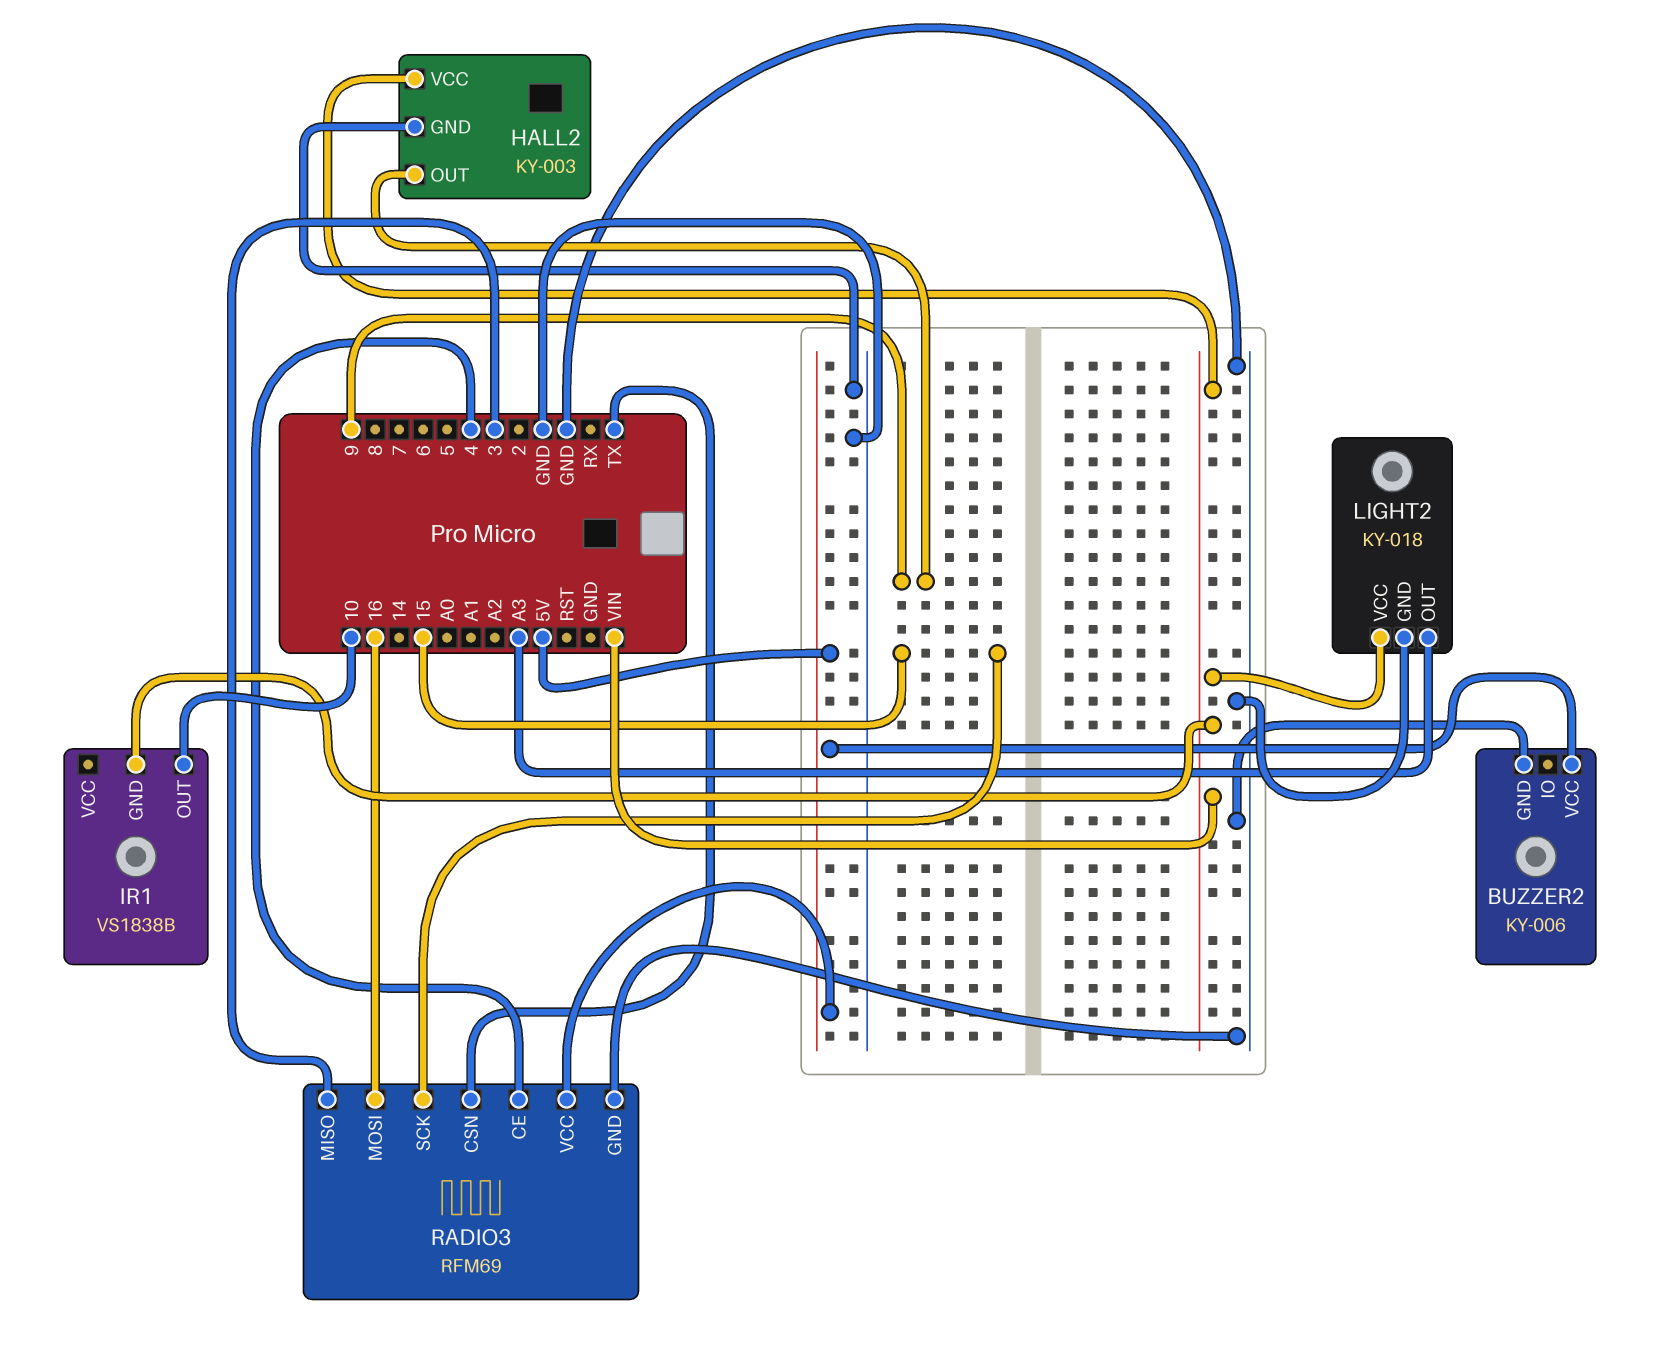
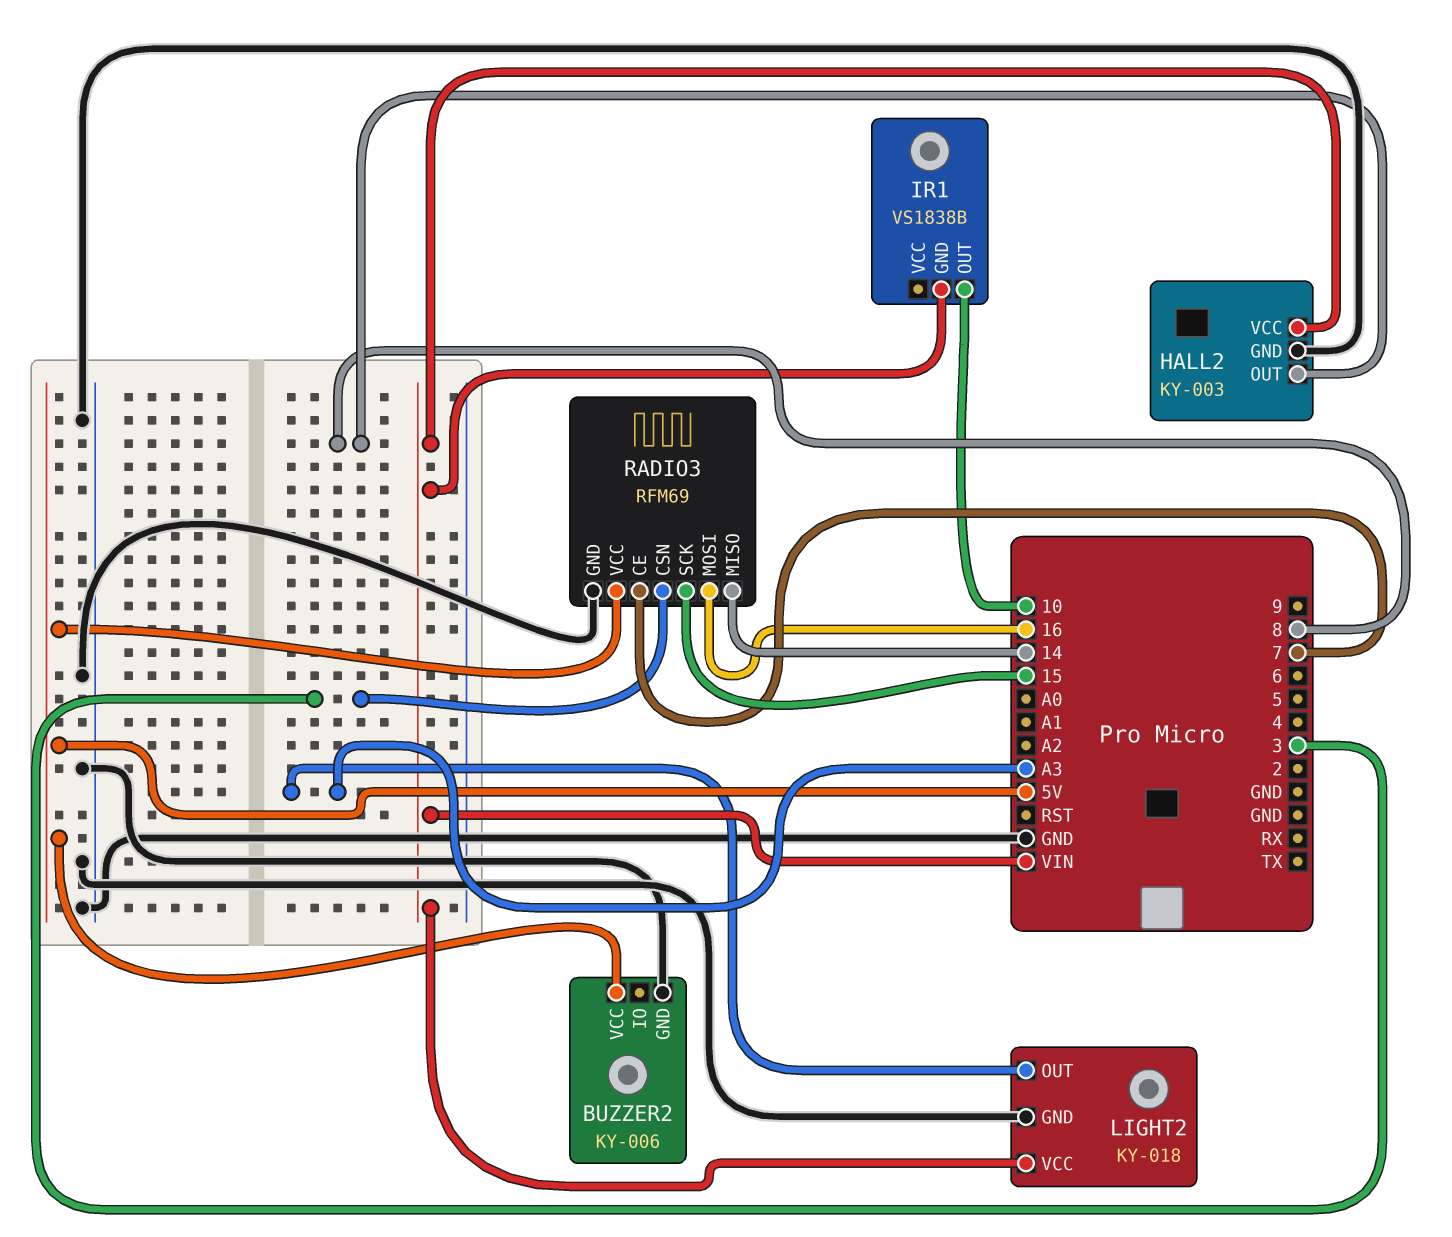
HALL2 pin OUT: 9 -> 8
RADIO3 pin CE: 4 -> 7
RADIO3 pin CSN: TX -> 3
RADIO3 pin MISO: 3 -> 14

